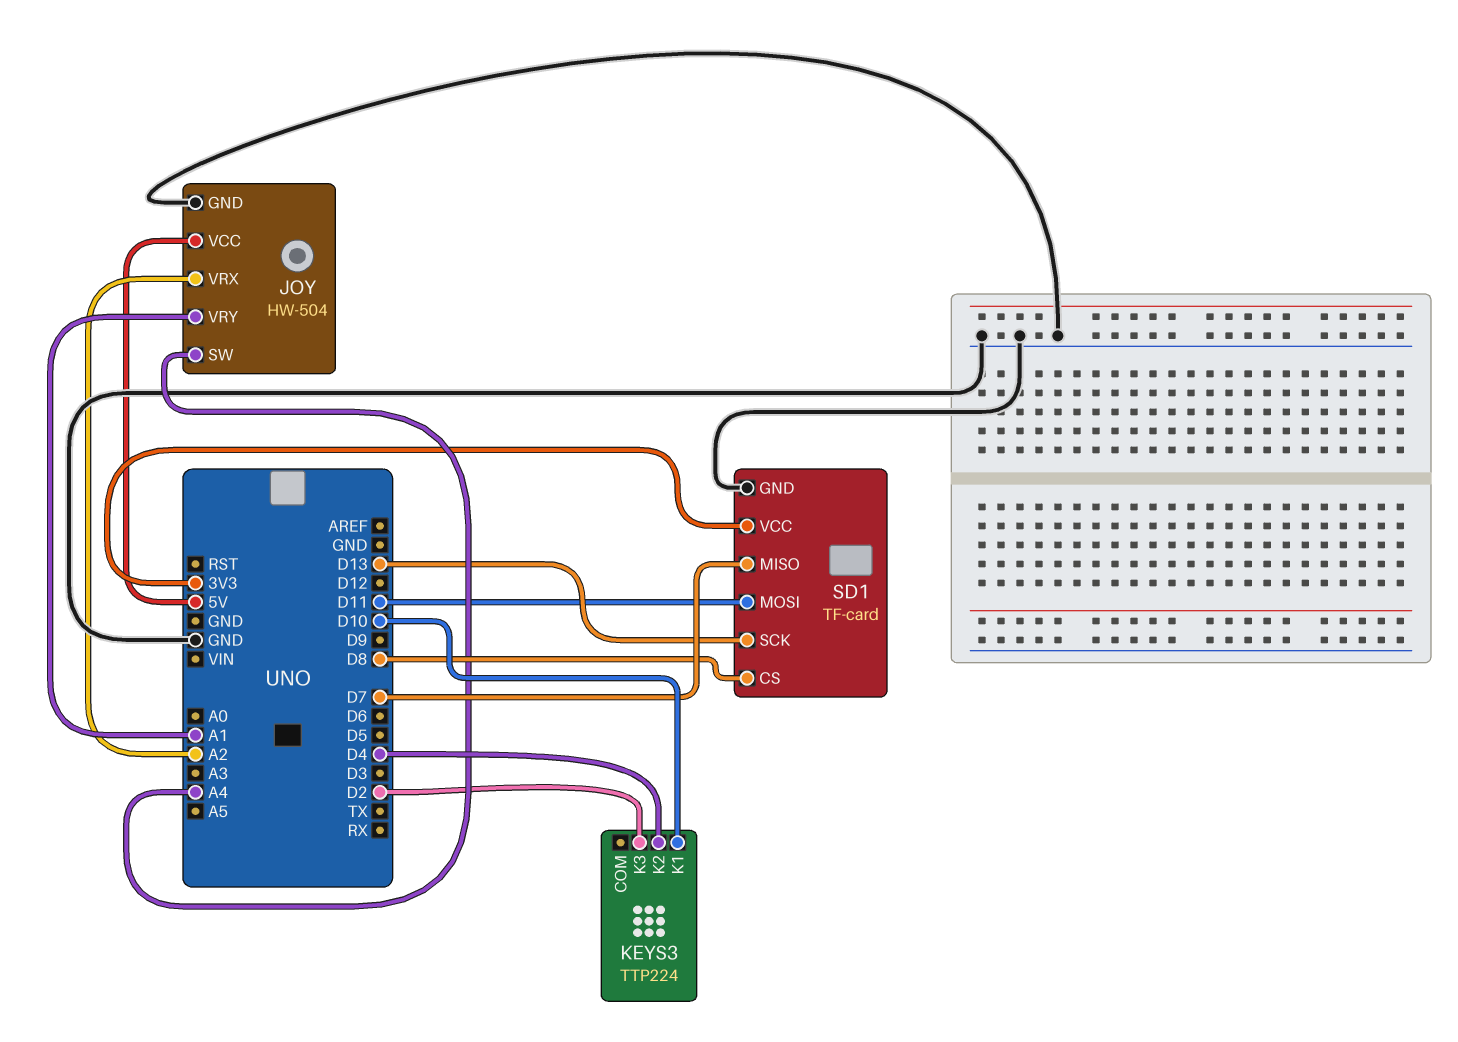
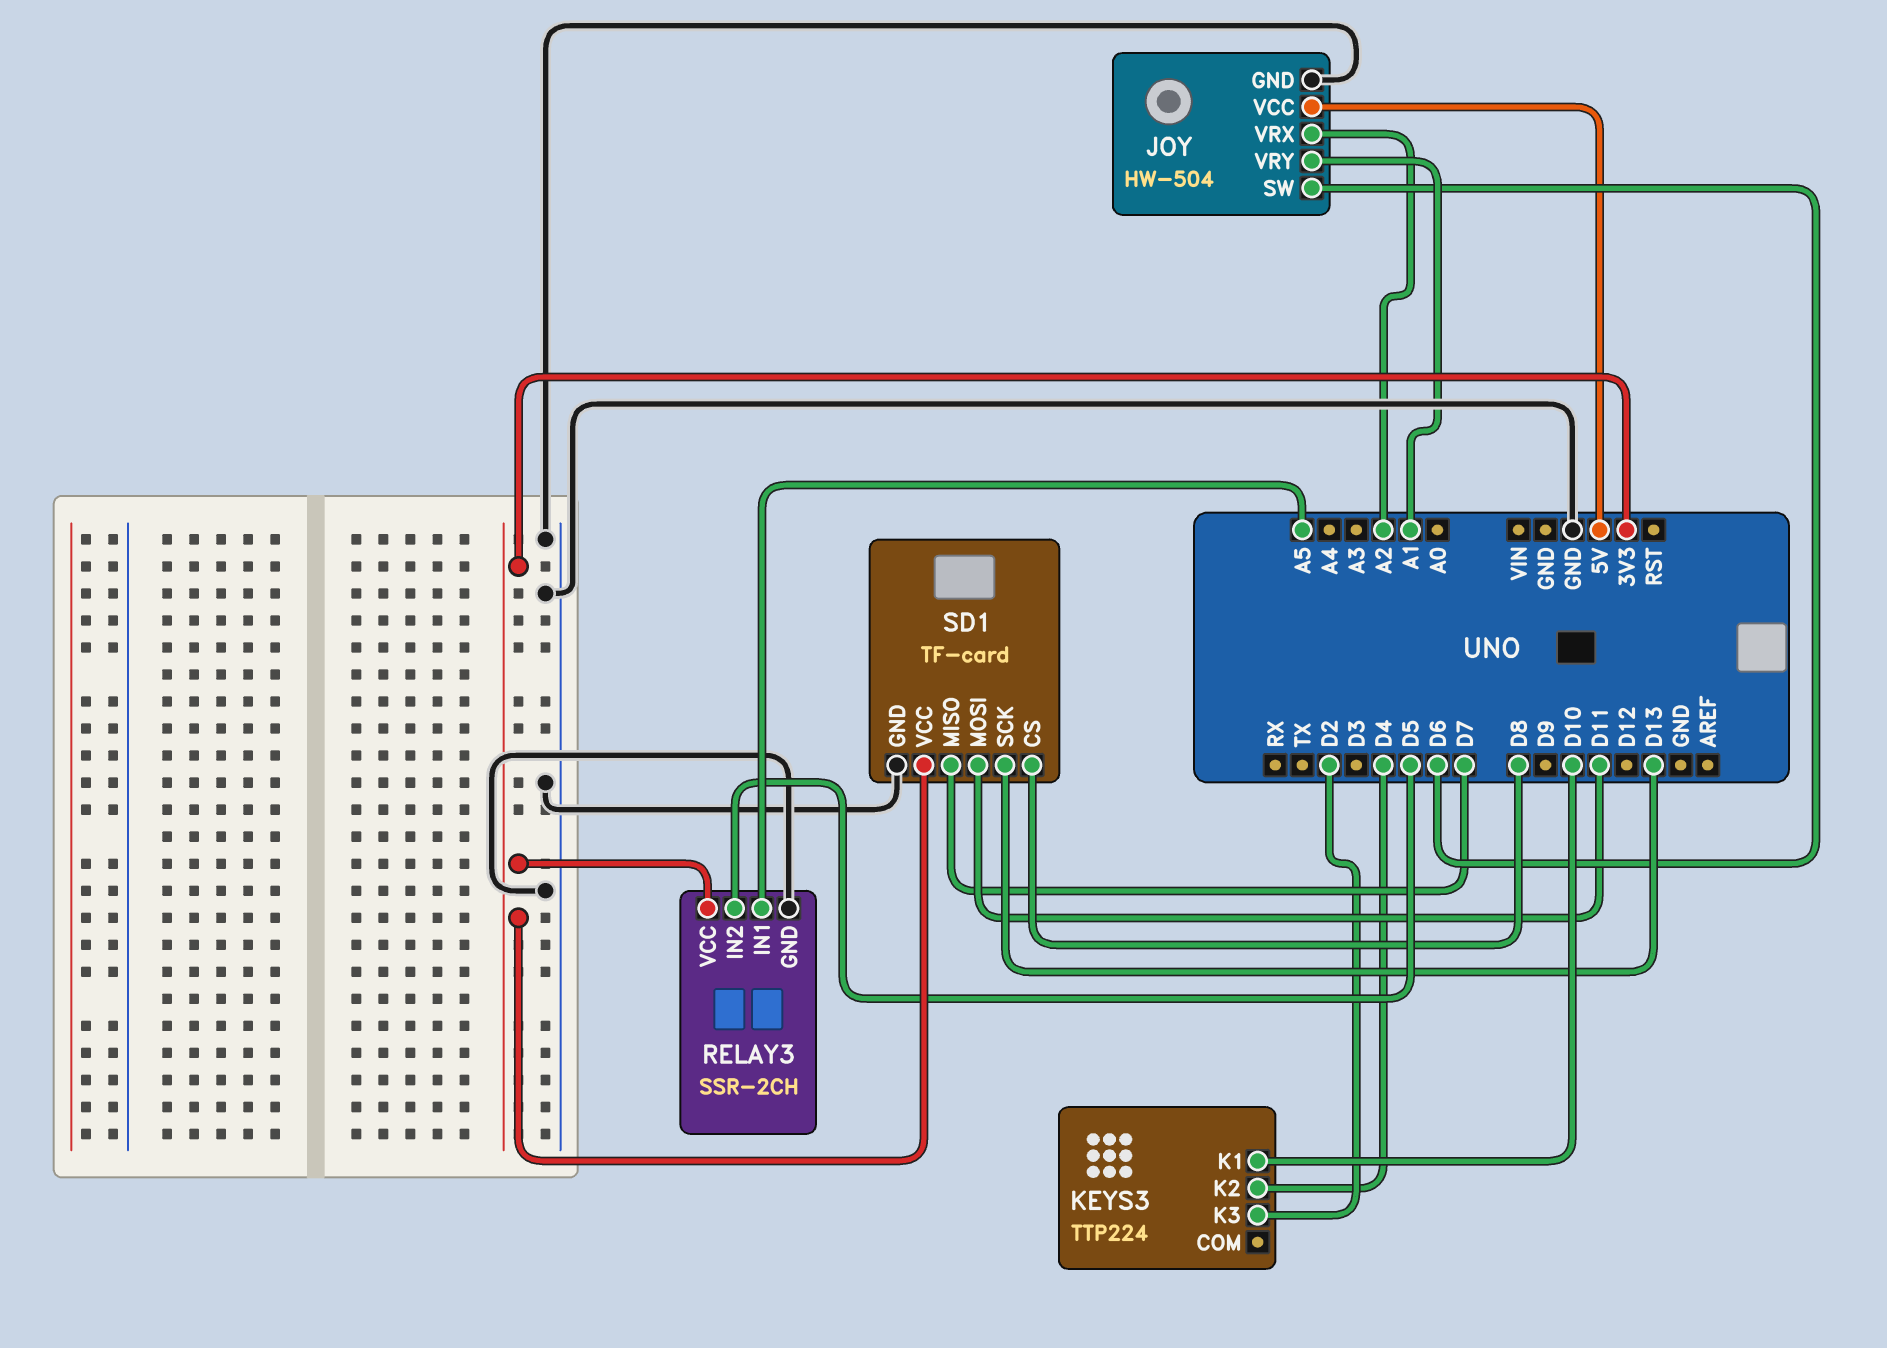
JOY pin SW: A4 -> D6
RELAY3: none -> SSR-2CH
RELAY3 pin GND: none -> GND
RELAY3 pin IN1: none -> A5
RELAY3 pin IN2: none -> D5
RELAY3 pin VCC: none -> 3V3

